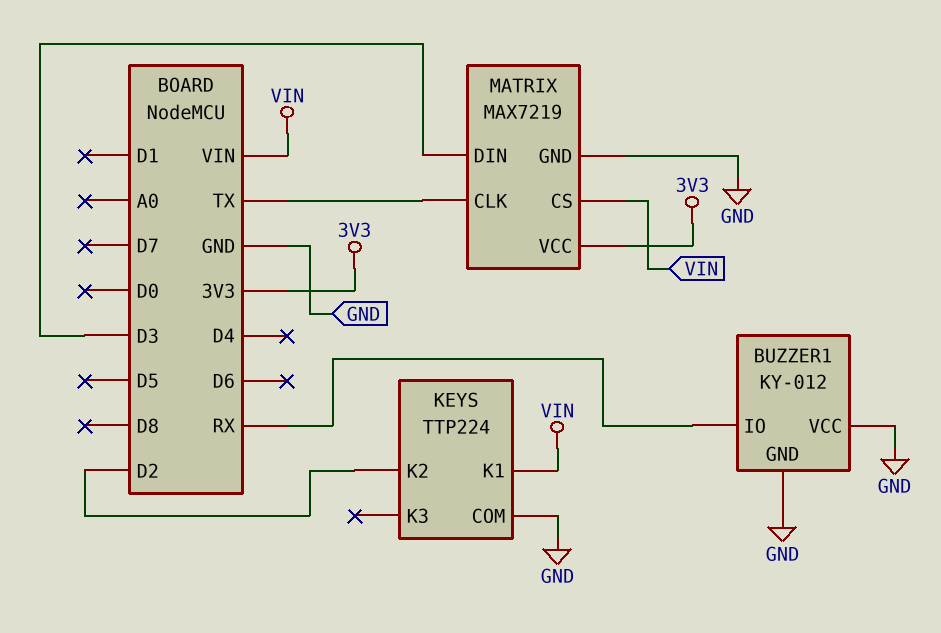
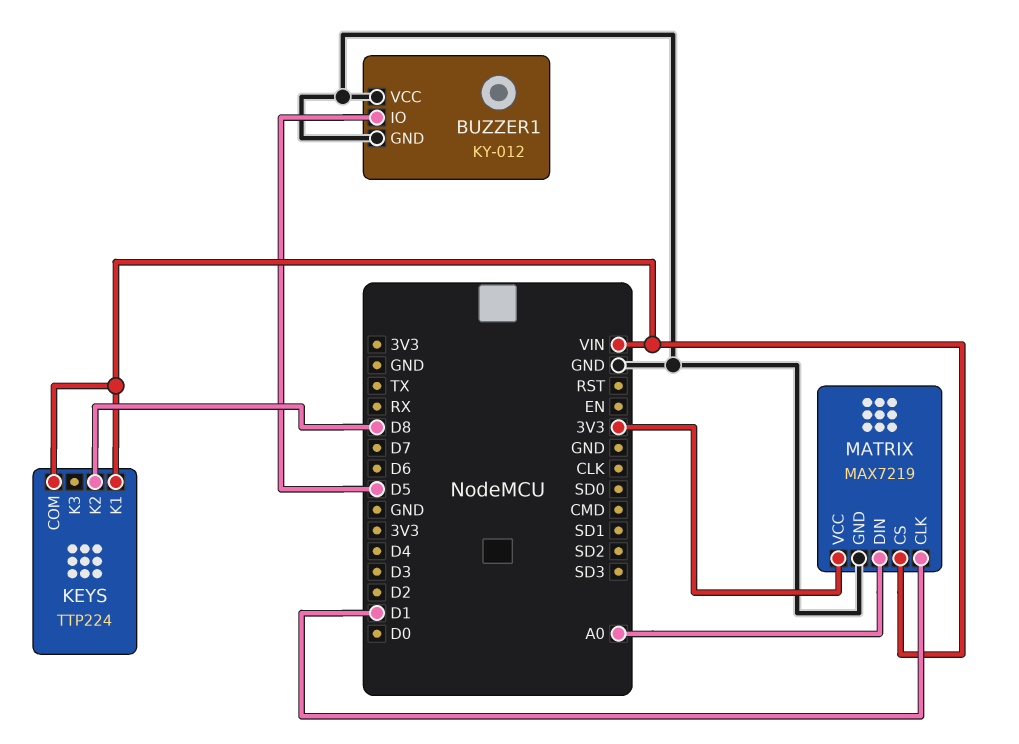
BUZZER1 pin IO: RX -> D5
KEYS pin COM: GND -> VIN
KEYS pin K2: D2 -> D8
MATRIX pin CLK: TX -> D1
MATRIX pin DIN: D3 -> A0

